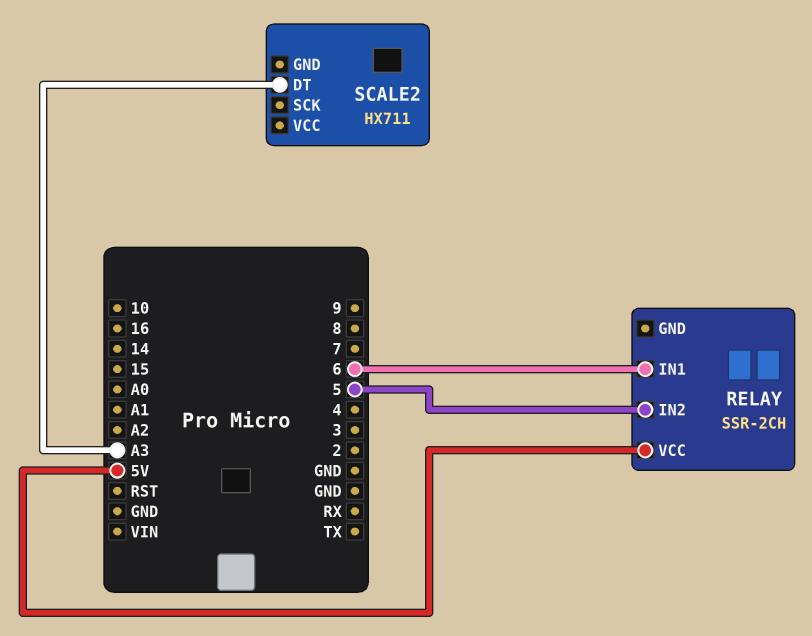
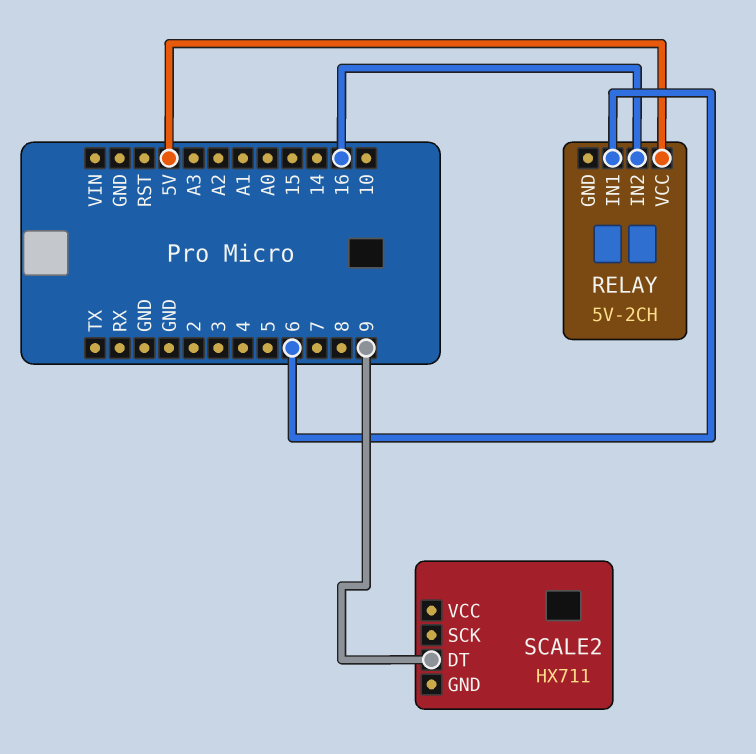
RELAY: SSR-2CH -> 5V-2CH
RELAY pin IN2: 5 -> 16
SCALE2 pin DT: A3 -> 9

